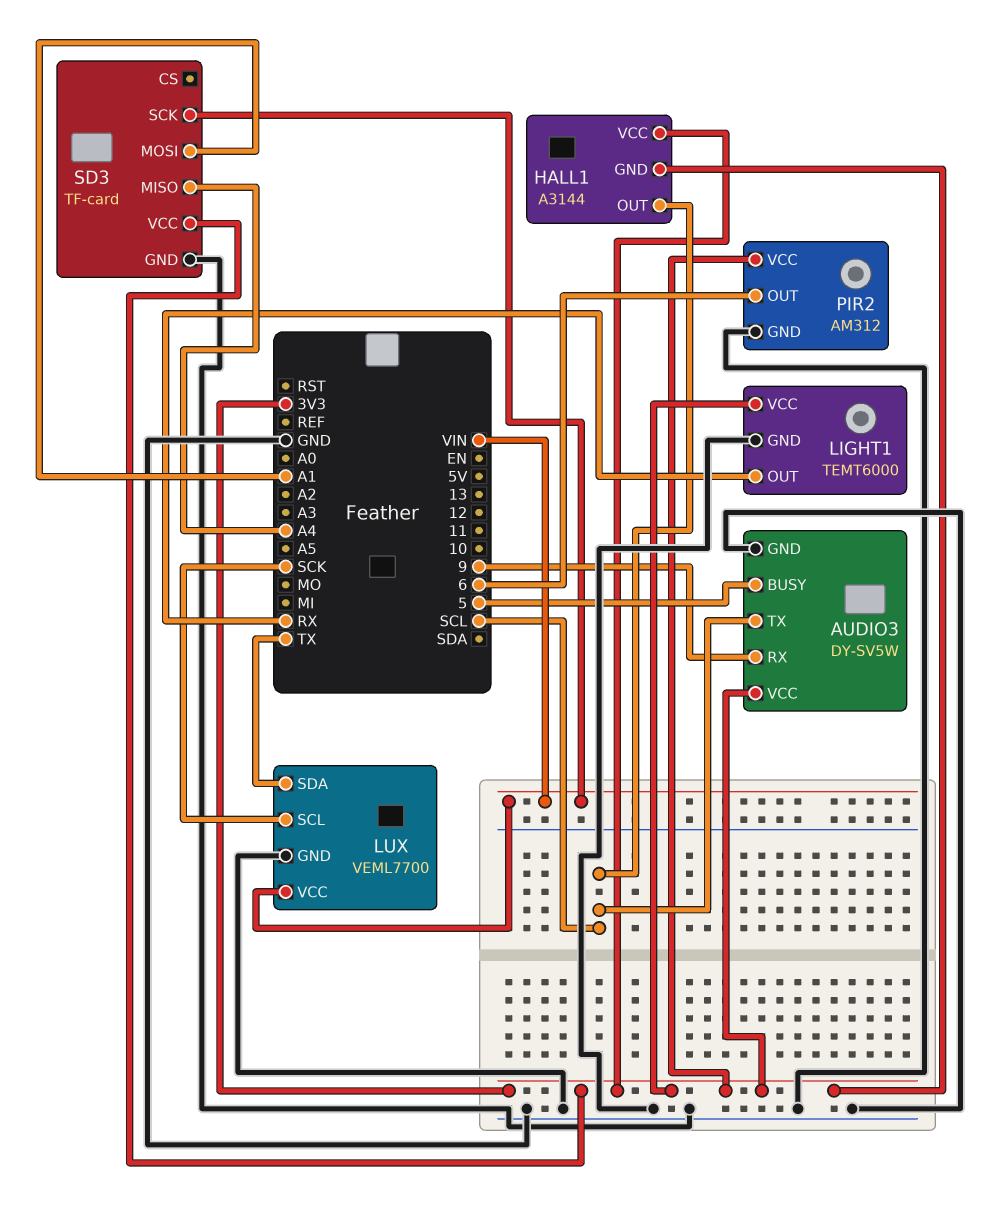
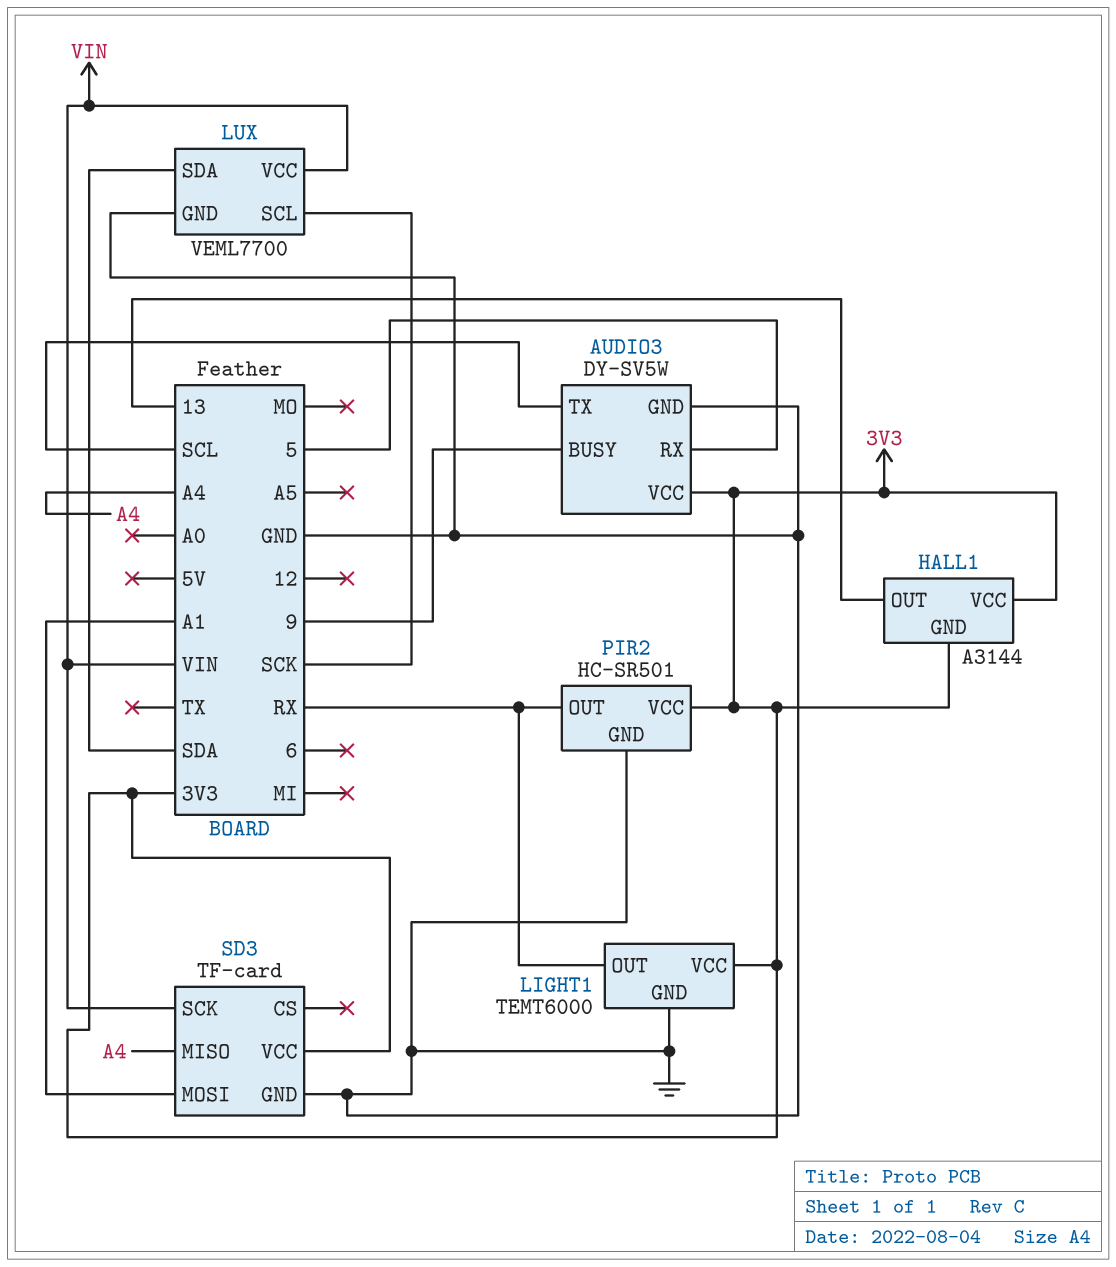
AUDIO3 pin BUSY: 5 -> 9
AUDIO3 pin RX: 9 -> 5
HALL1 pin OUT: SCL -> 13
LUX pin SDA: TX -> SDA
PIR2: AM312 -> HC-SR501
PIR2 pin OUT: 6 -> RX

